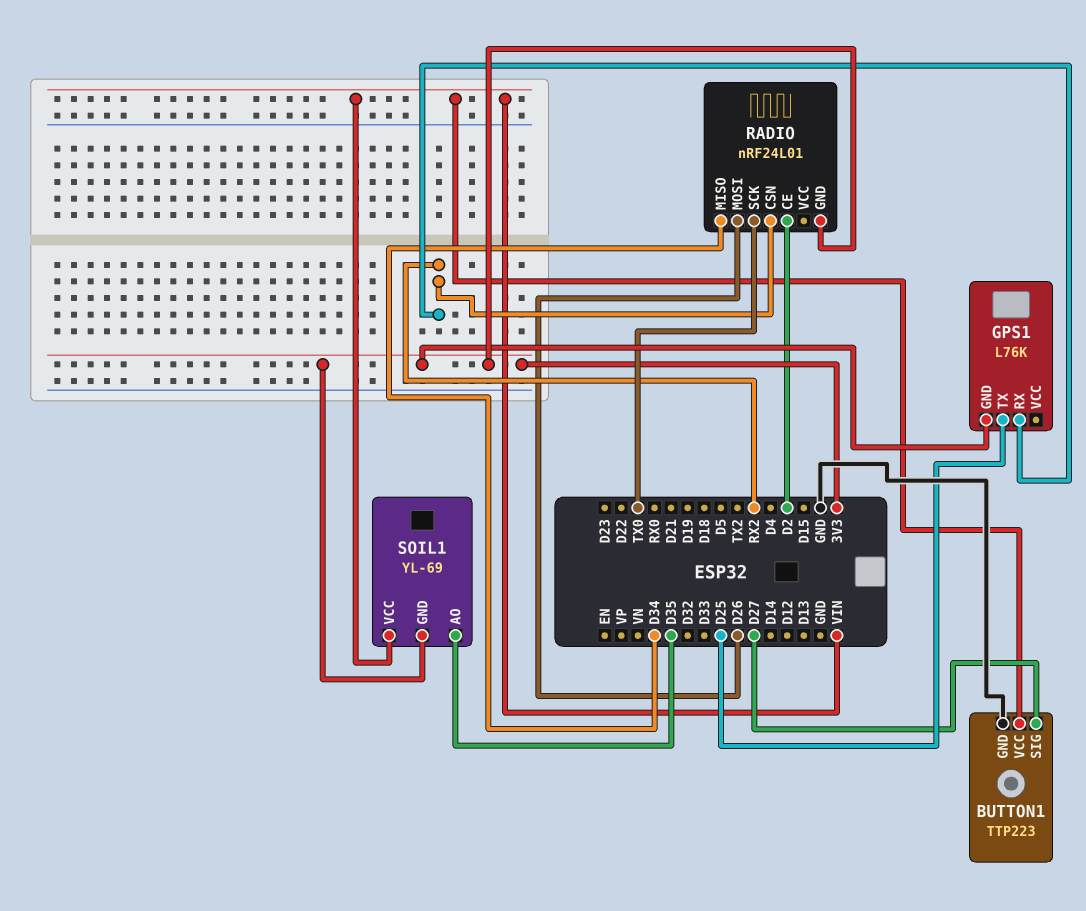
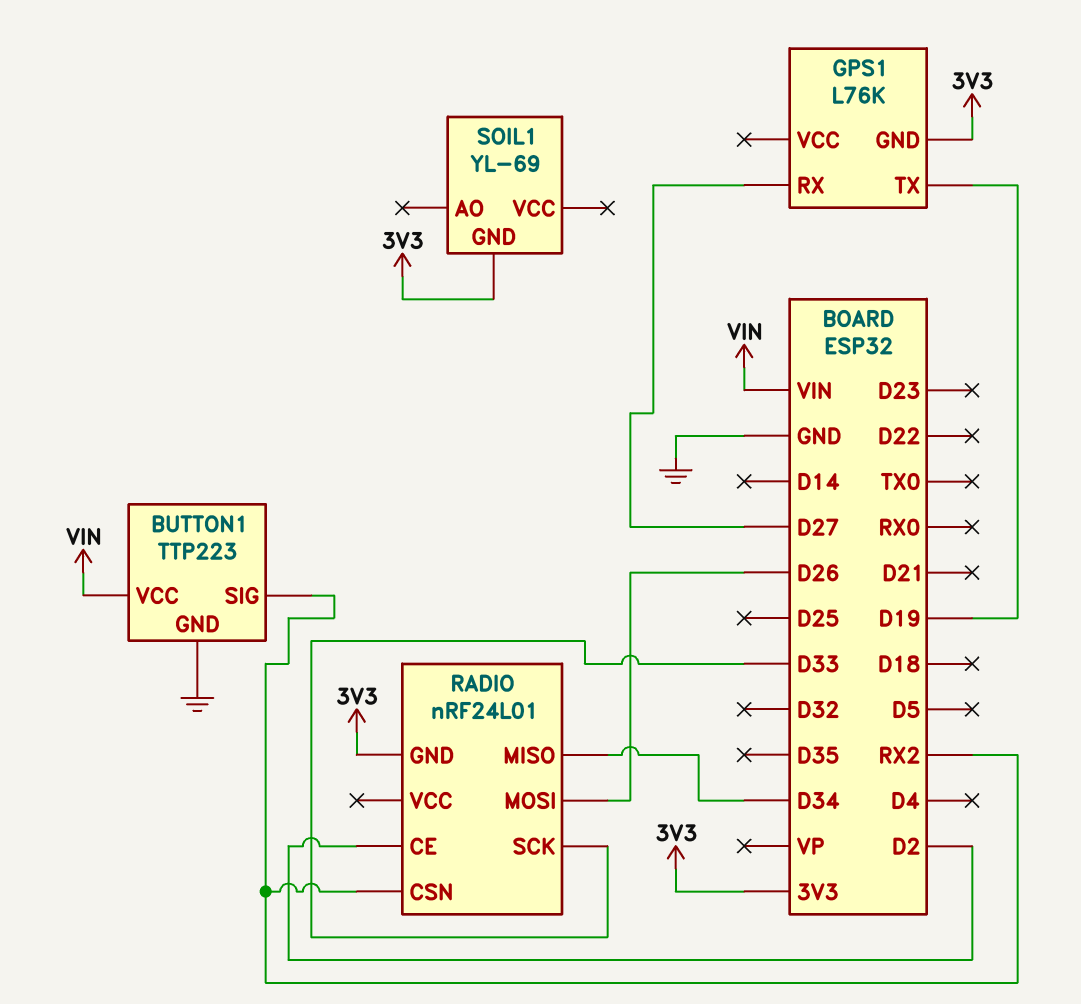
BUTTON1 pin SIG: D27 -> RX2
GPS1 pin RX: RX2 -> D27
GPS1 pin TX: D25 -> D19
RADIO pin SCK: TX0 -> D33
SOIL1 pin AO: D35 -> none
SOIL1 pin VCC: VIN -> none

